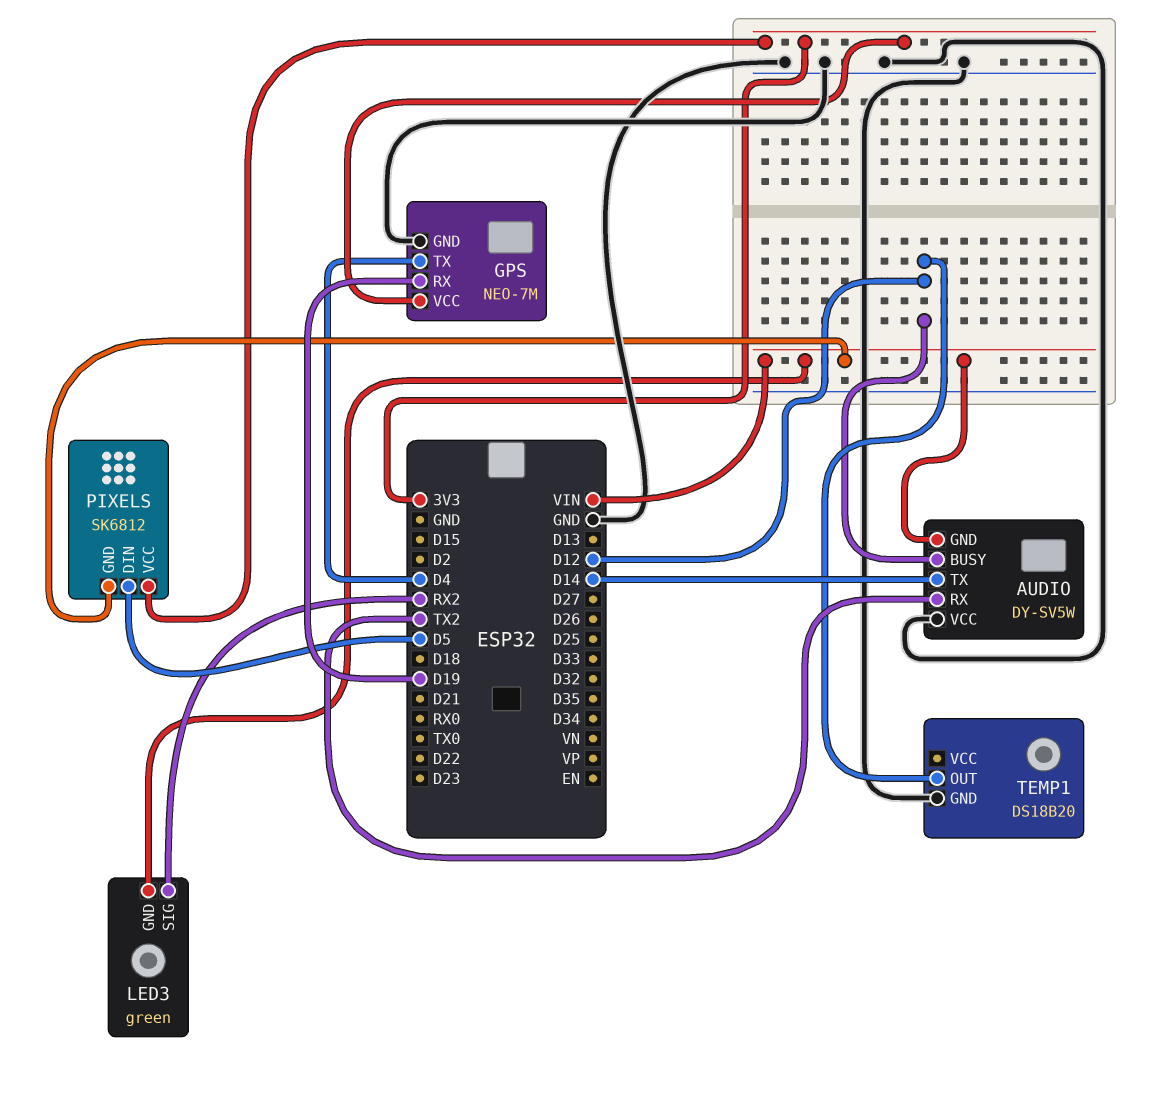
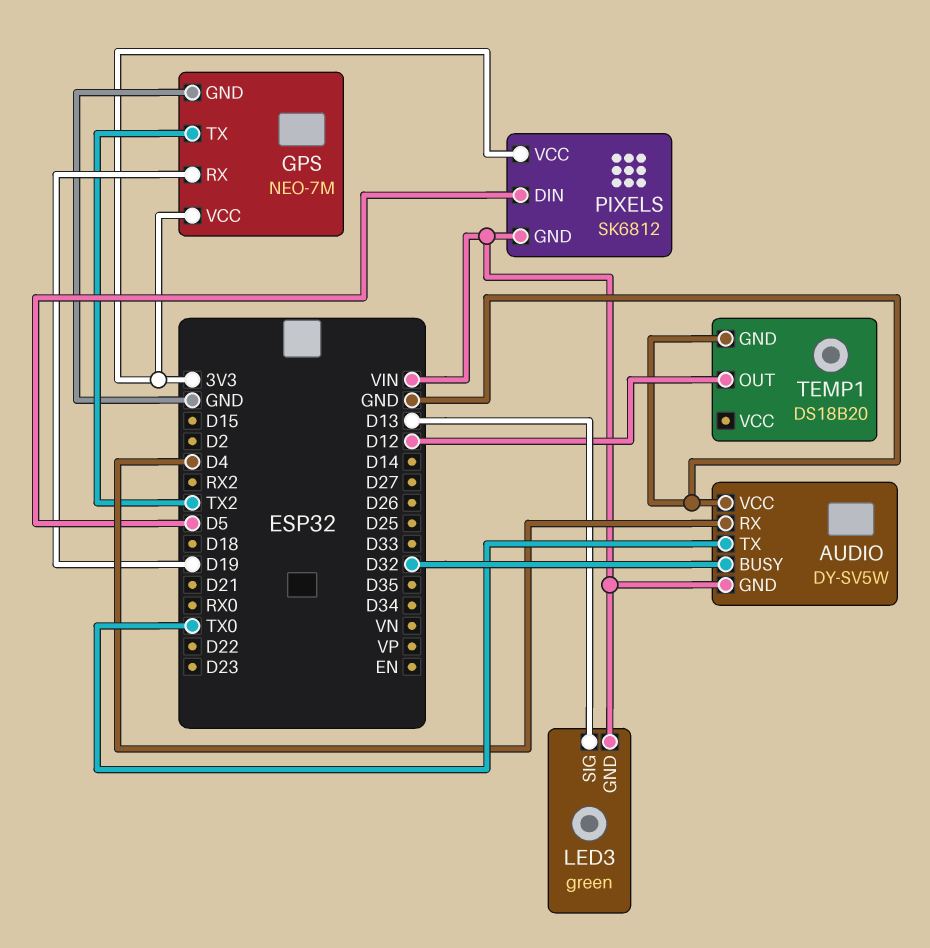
AUDIO pin BUSY: D12 -> D32
AUDIO pin RX: TX2 -> D4
AUDIO pin TX: D14 -> TX0
GPS pin TX: D4 -> TX2
LED3 pin SIG: RX2 -> D13

